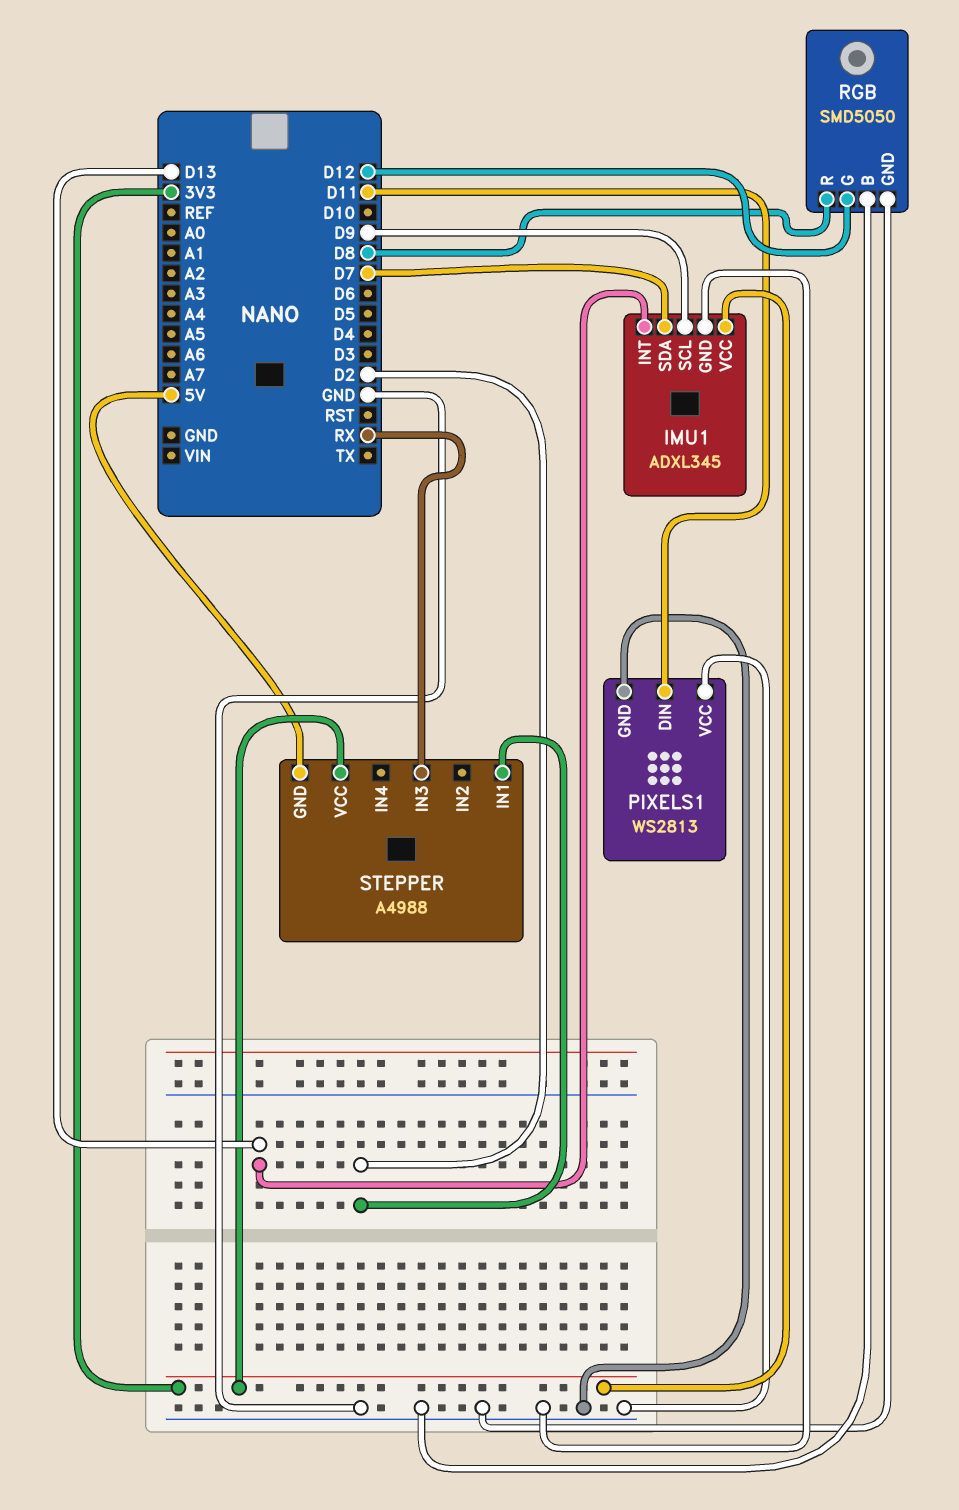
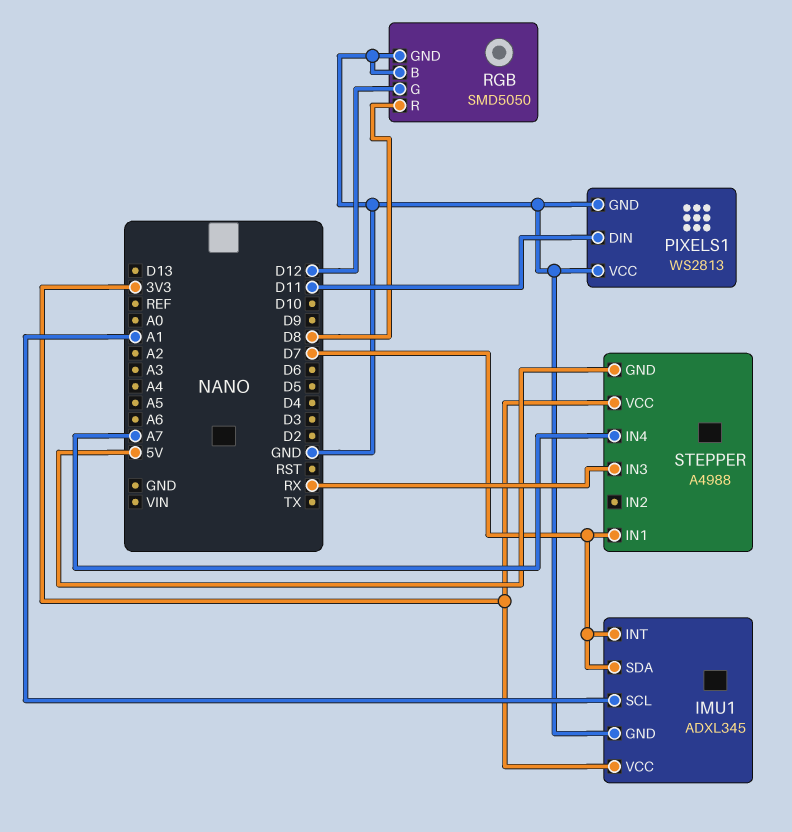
IMU1 pin INT: D13 -> D7
IMU1 pin SCL: D9 -> A1
STEPPER pin IN1: D2 -> D7
STEPPER pin IN4: none -> A7

